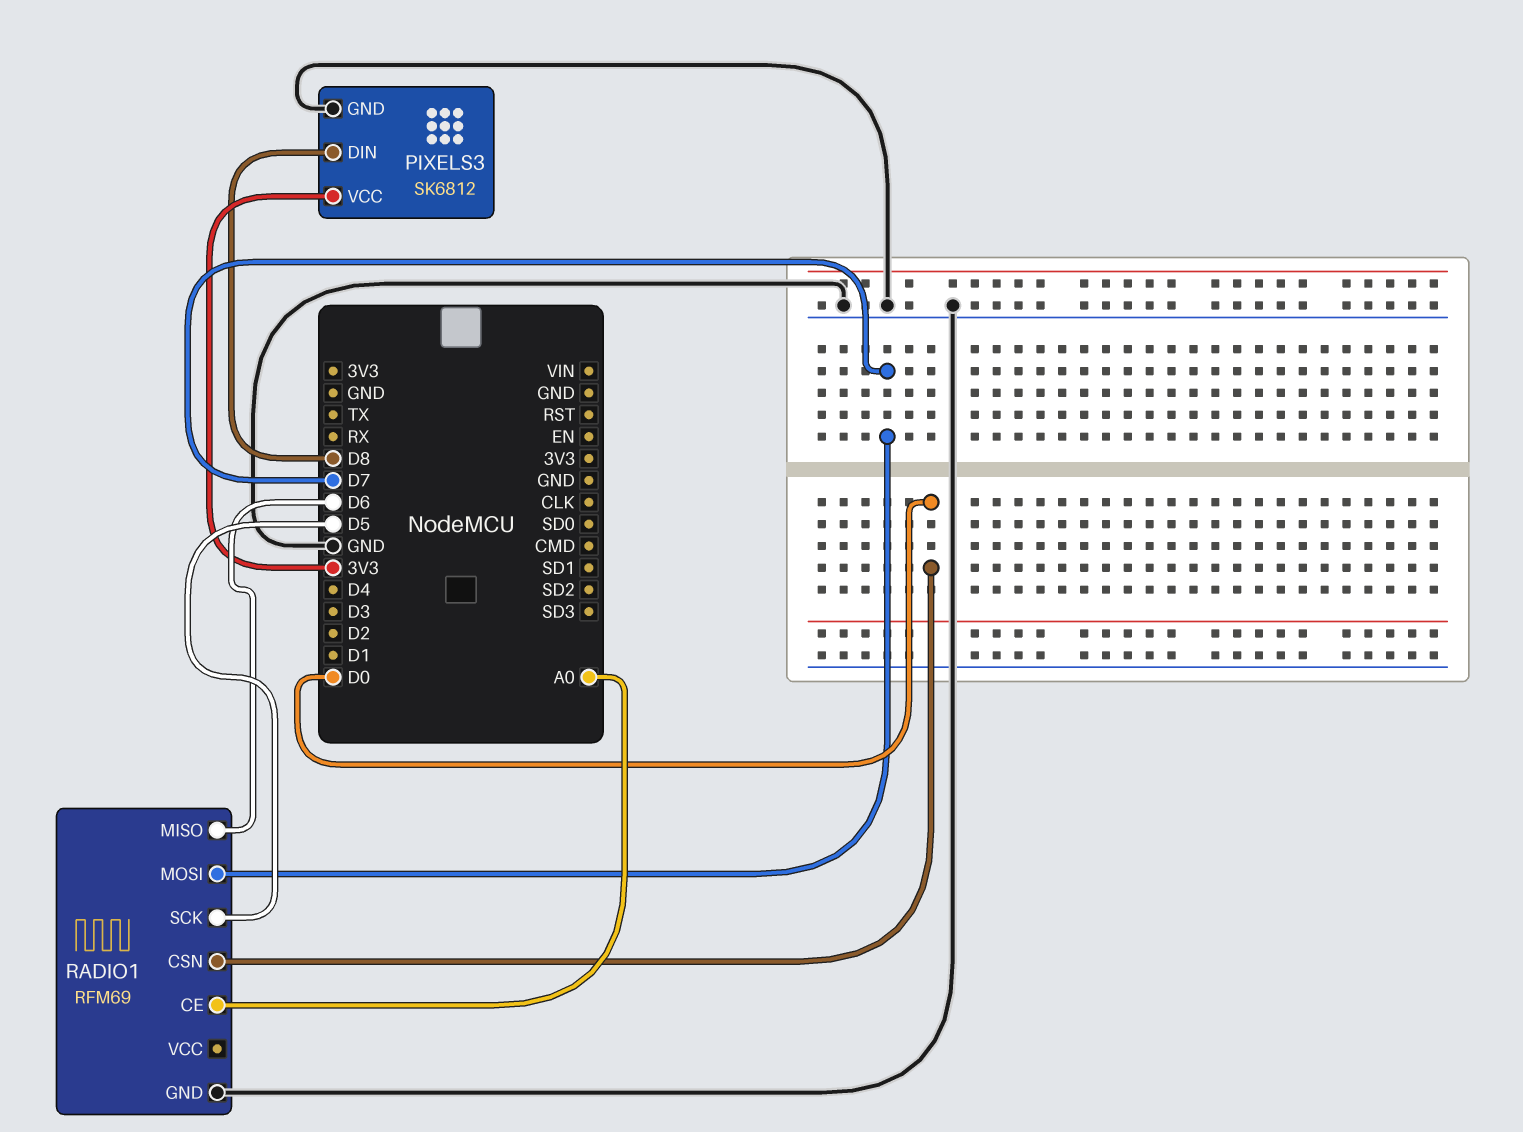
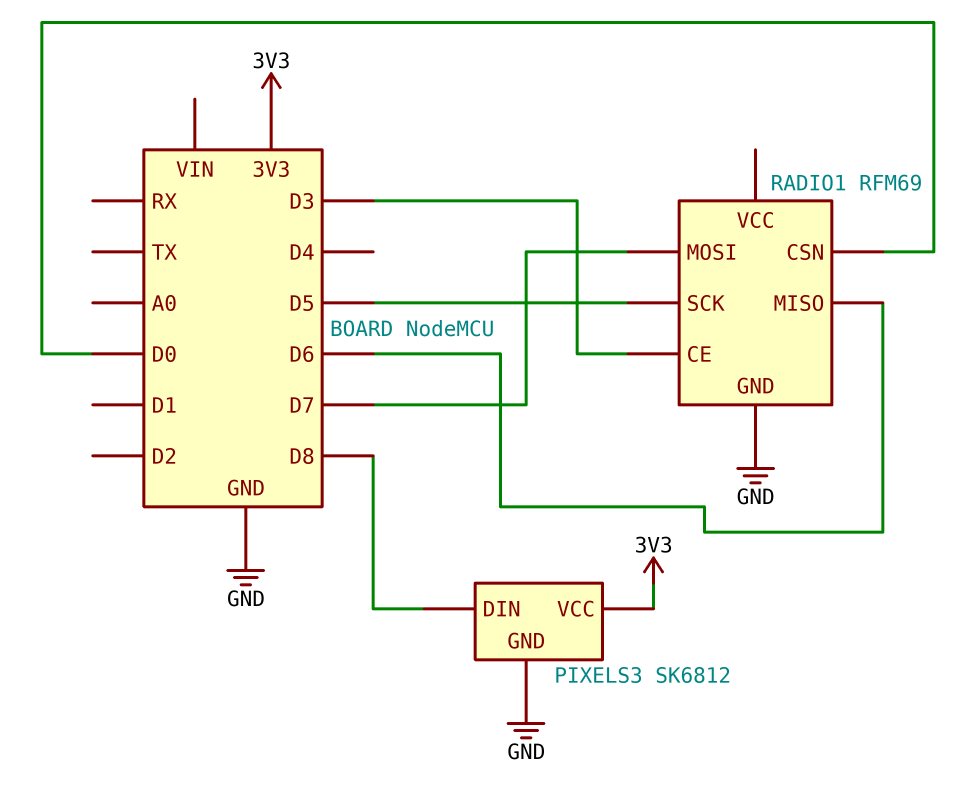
RADIO1 pin CE: A0 -> D3

